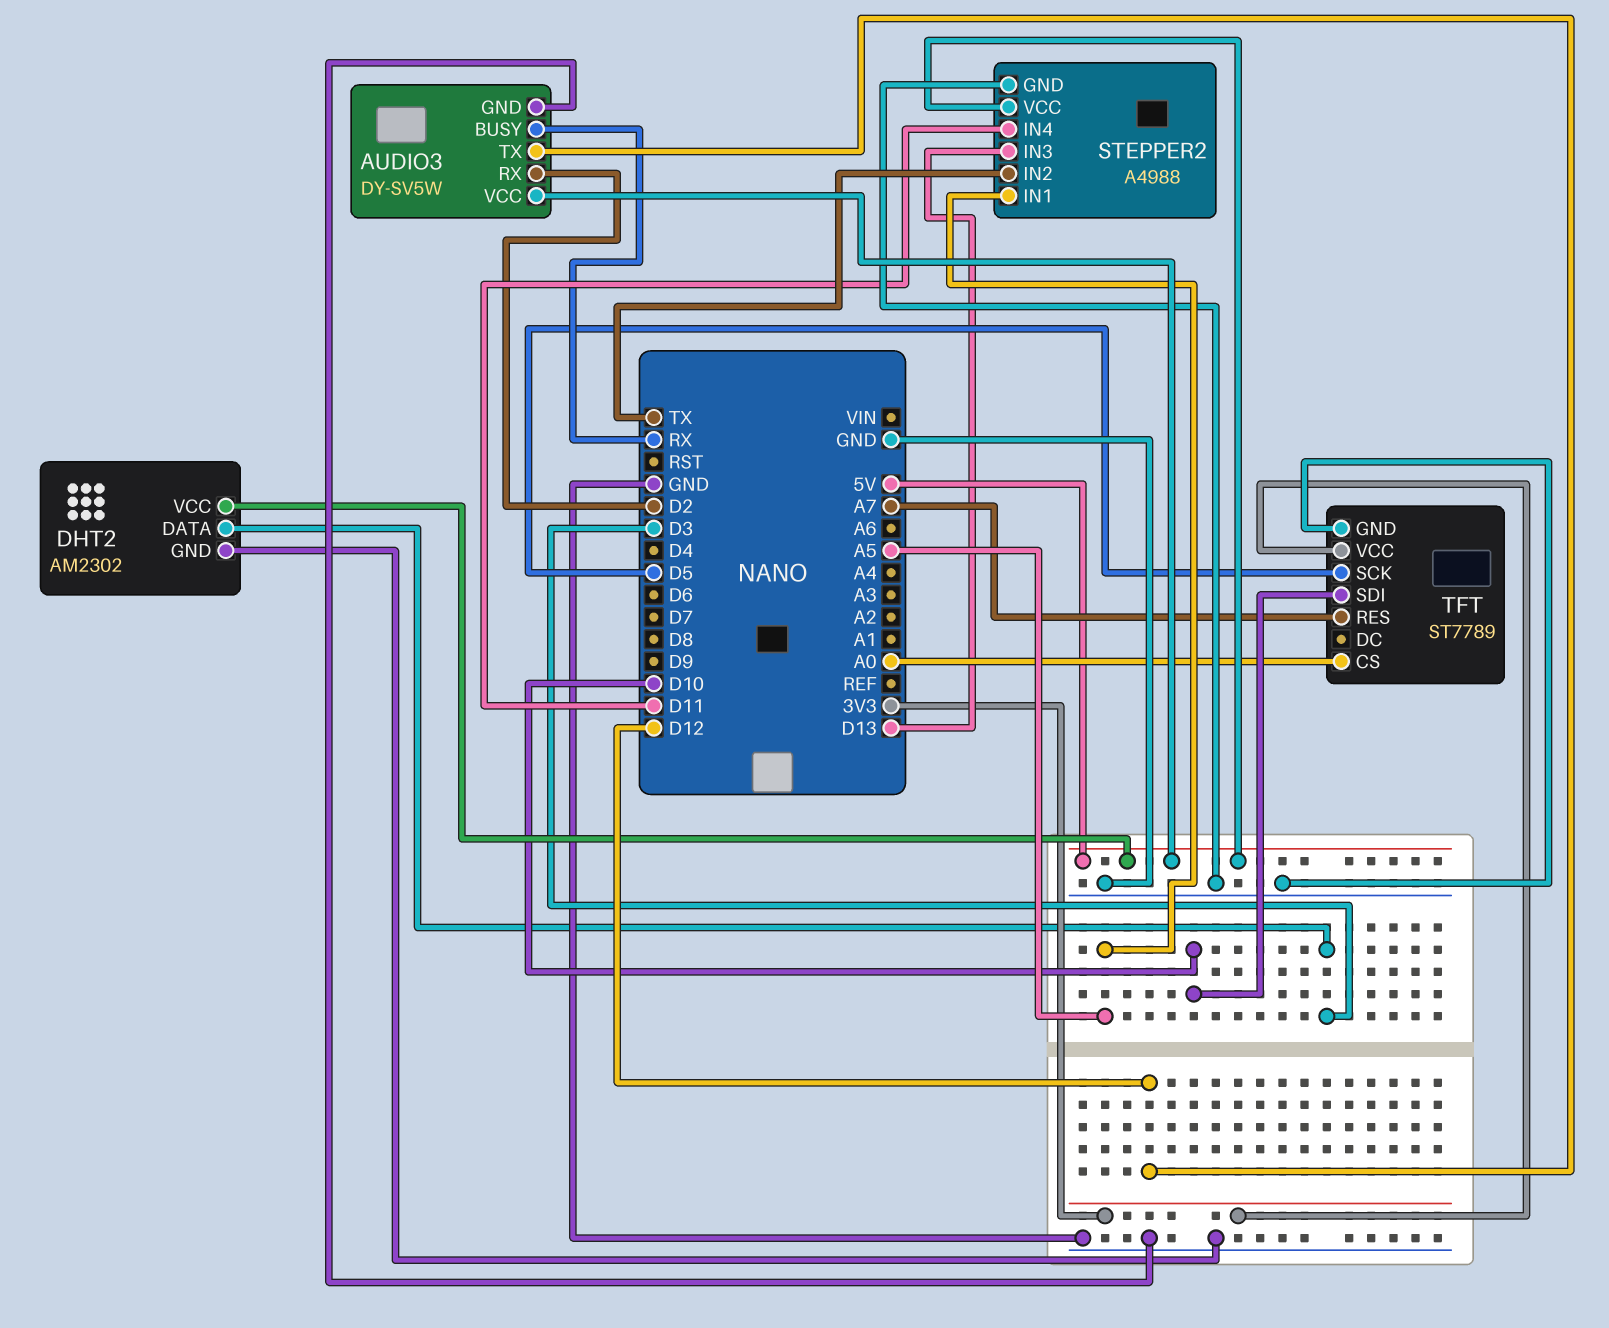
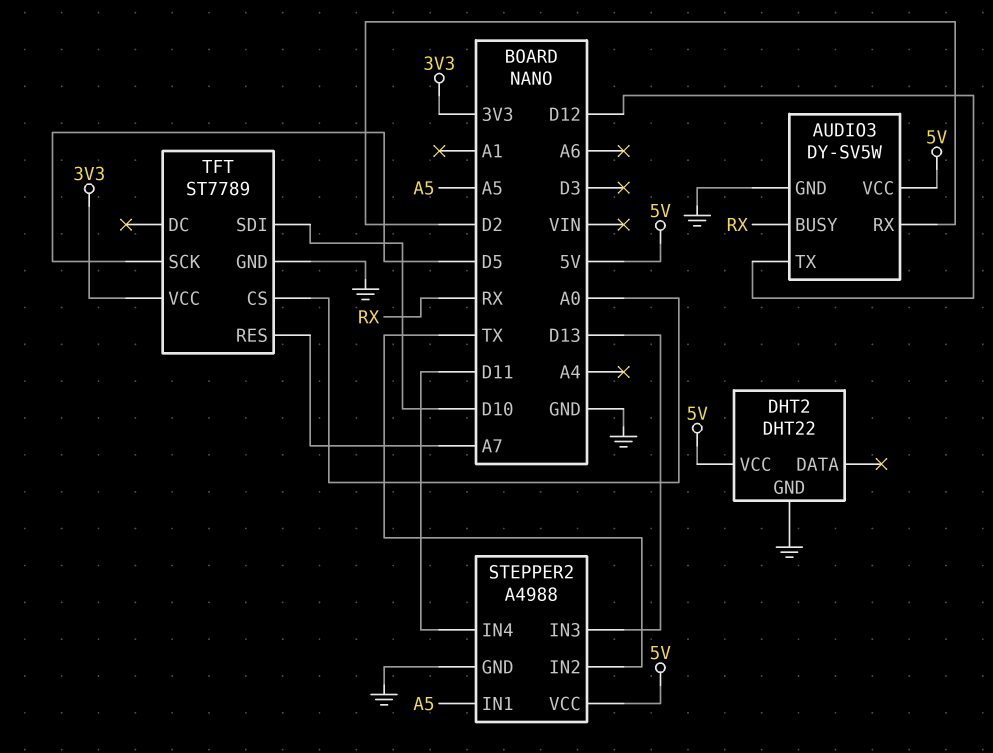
DHT2: AM2302 -> DHT22
DHT2 pin DATA: D3 -> none

